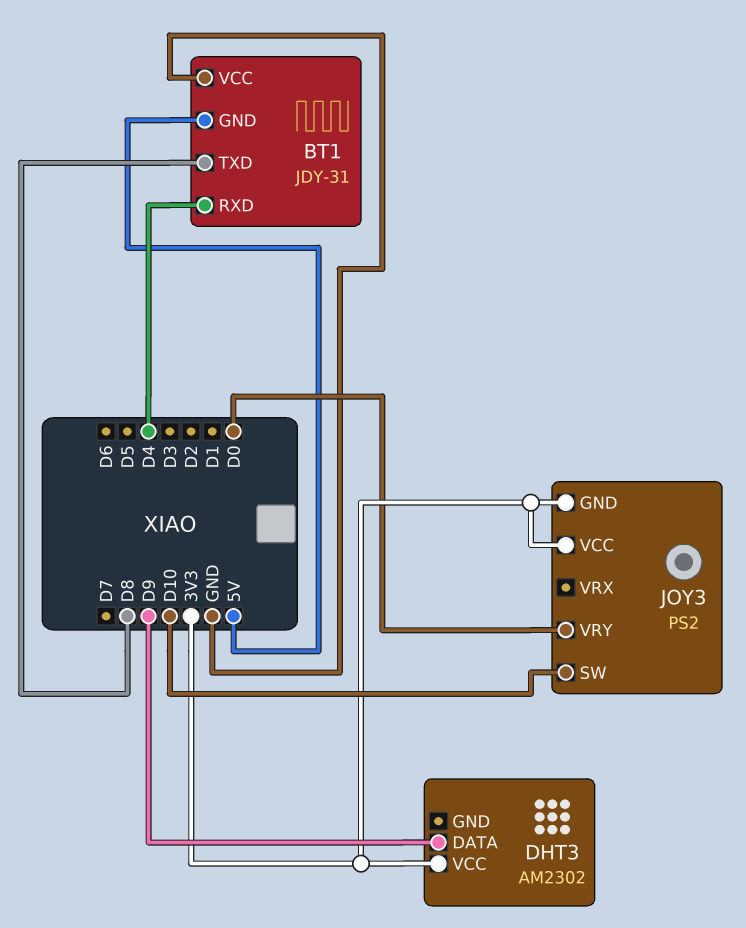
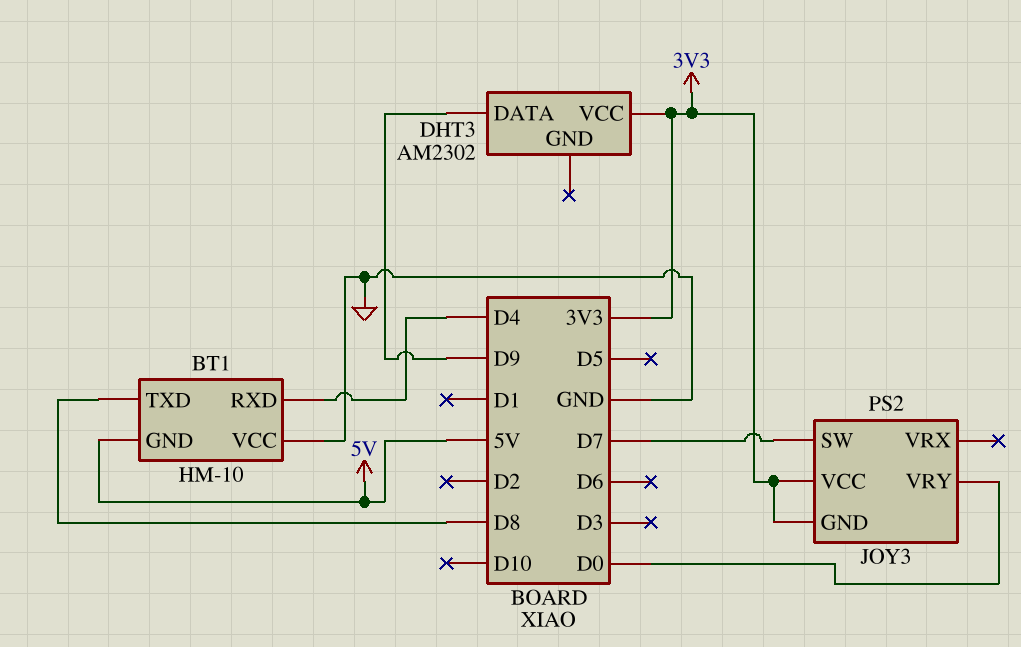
BT1: JDY-31 -> HM-10
JOY3 pin SW: D10 -> D7

